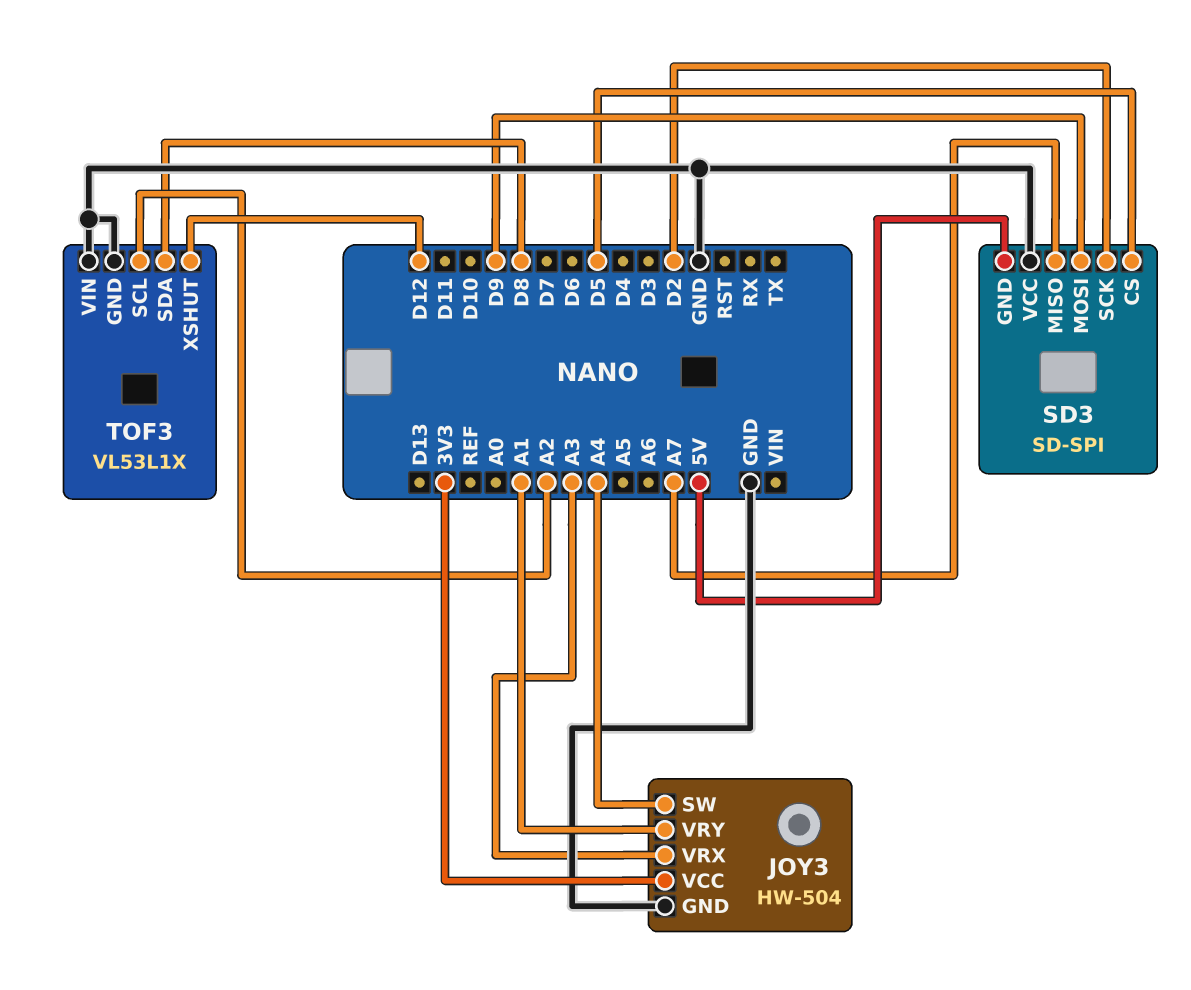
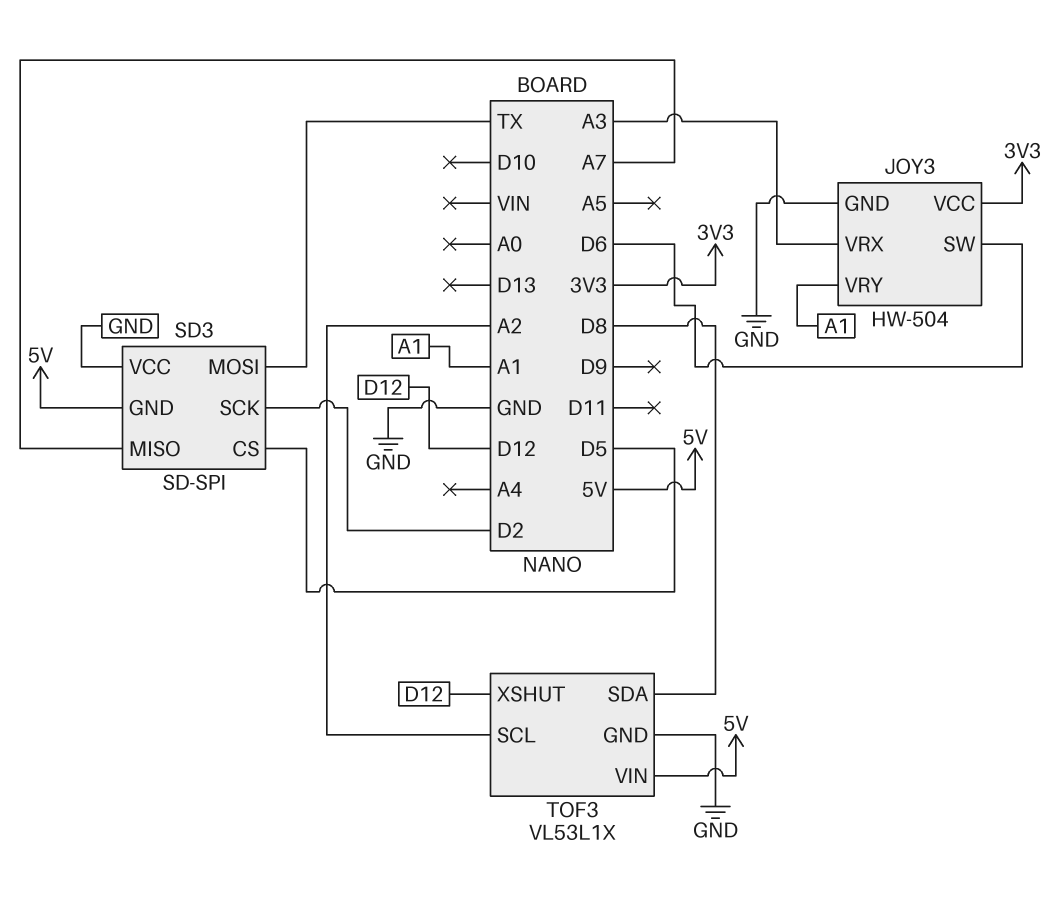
JOY3 pin SW: A4 -> D6
SD3 pin MOSI: D9 -> TX
TOF3 pin VIN: GND -> 5V

